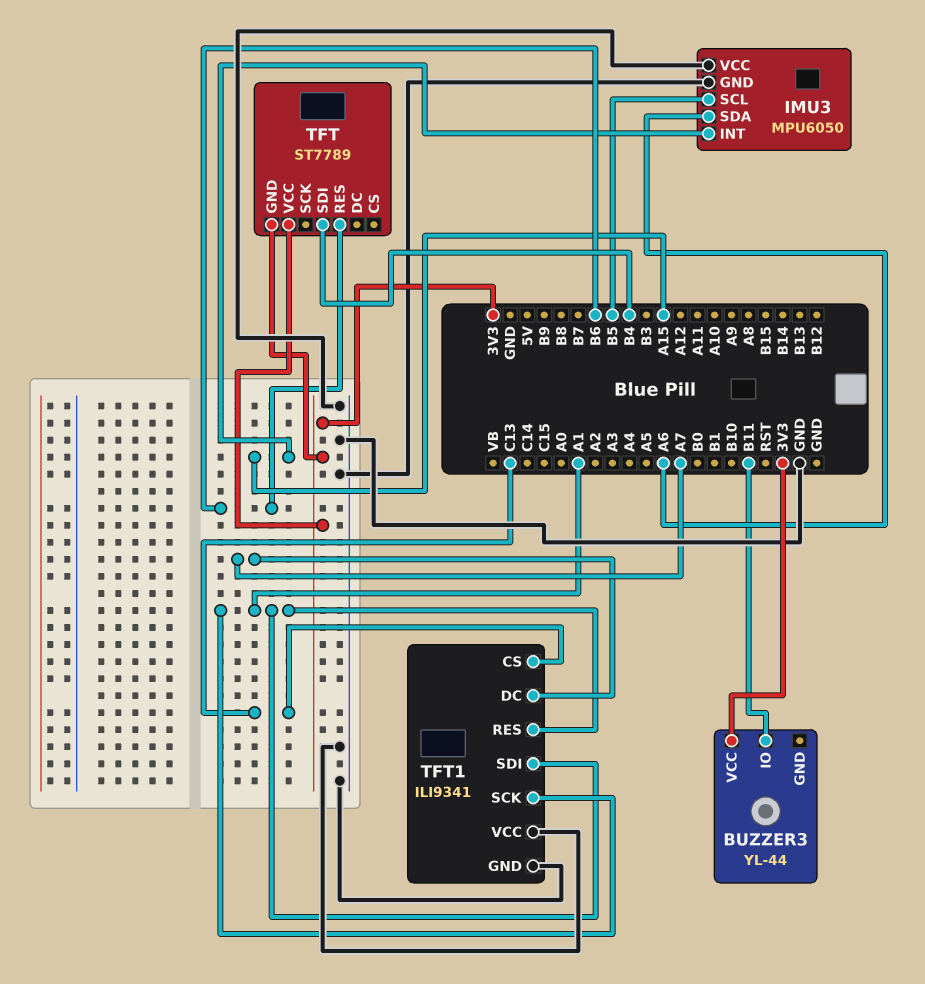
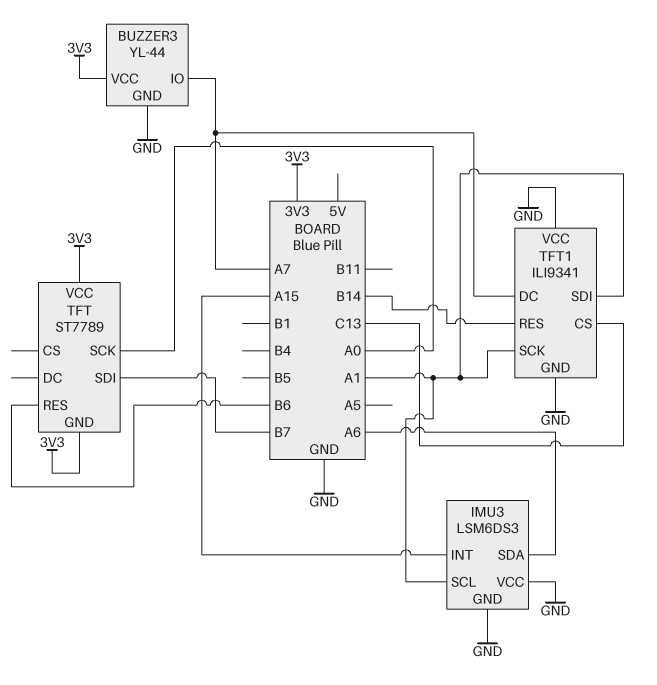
BUZZER3 pin GND: none -> GND
BUZZER3 pin IO: B11 -> A7
IMU3: MPU6050 -> LSM6DS3
IMU3 pin SCL: B5 -> A1
TFT pin SCK: none -> A0
TFT pin SDI: B4 -> B7
TFT1 pin RES: A1 -> B14

